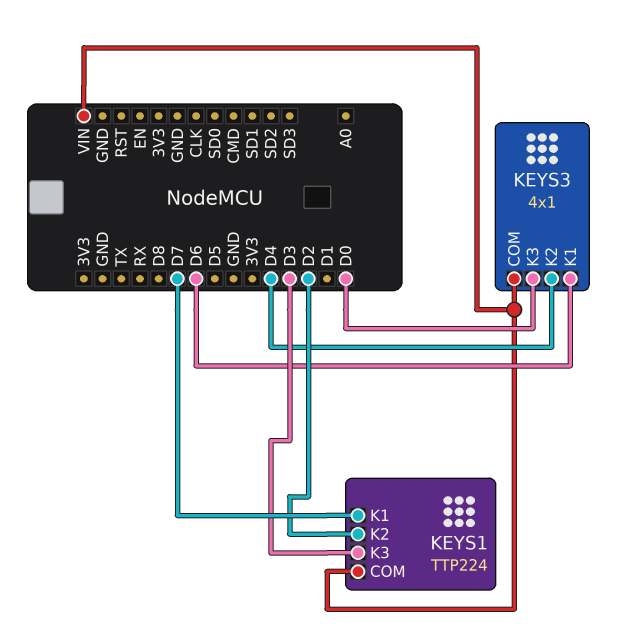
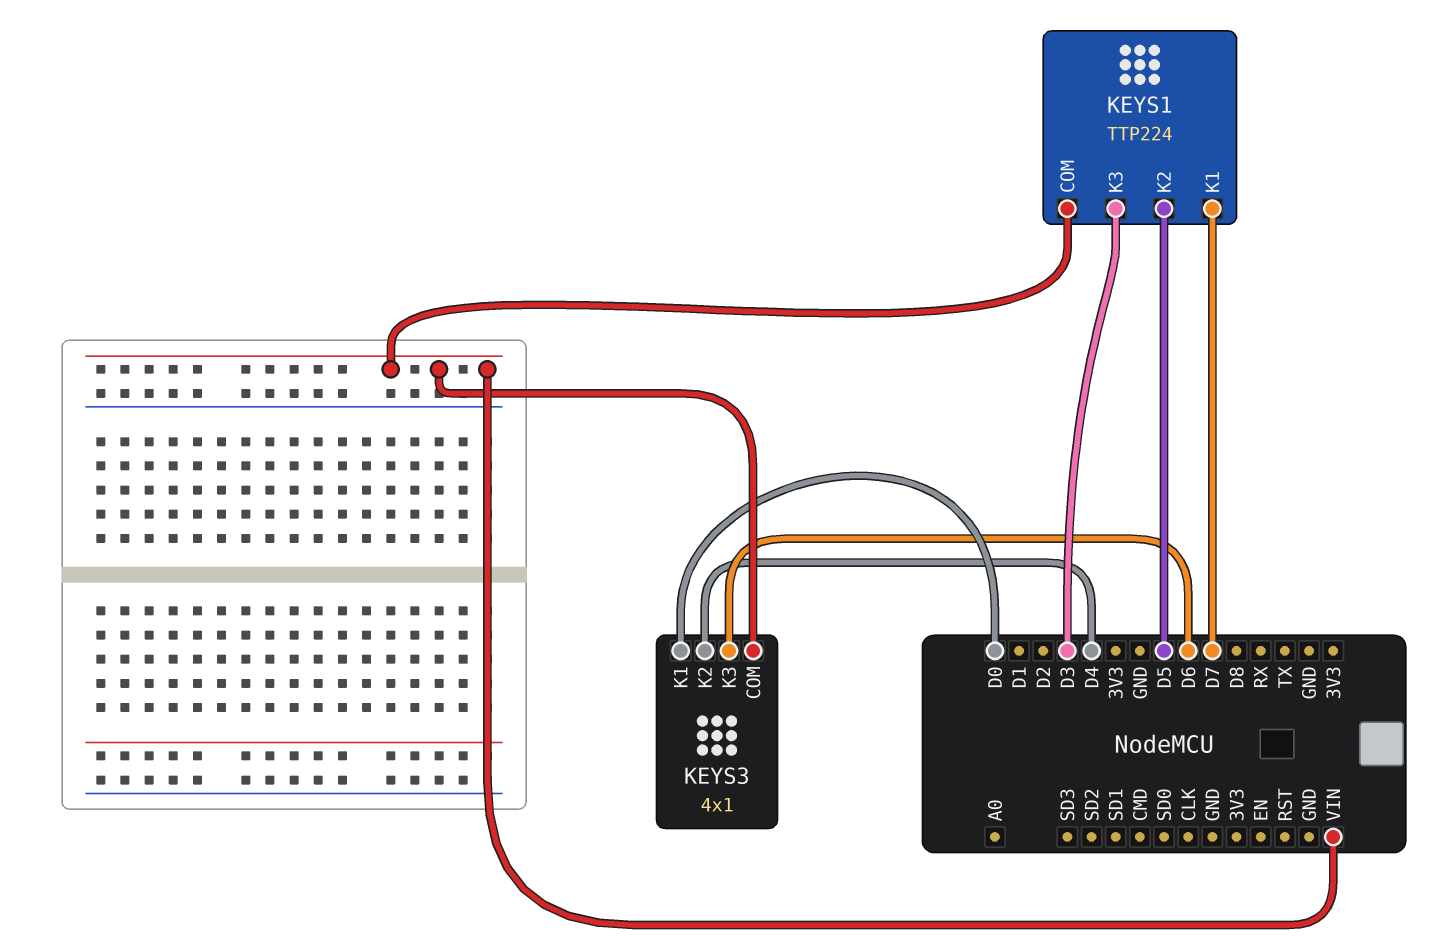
KEYS1 pin K2: D2 -> D5
KEYS3 pin K1: D6 -> D0
KEYS3 pin K3: D0 -> D6

